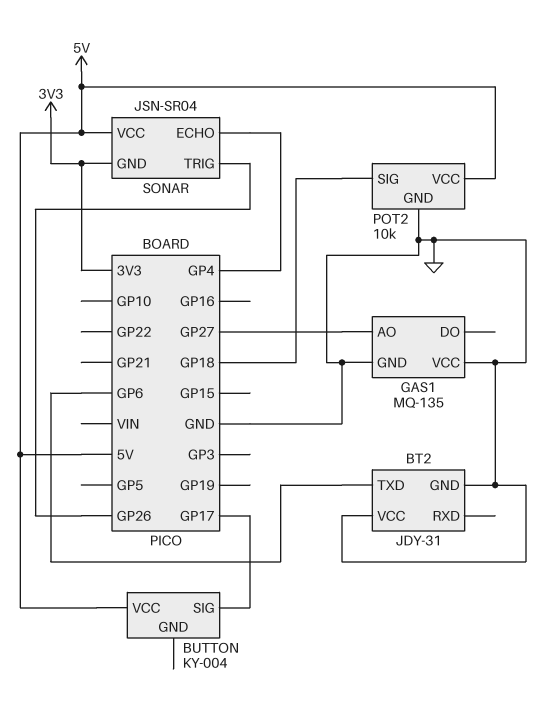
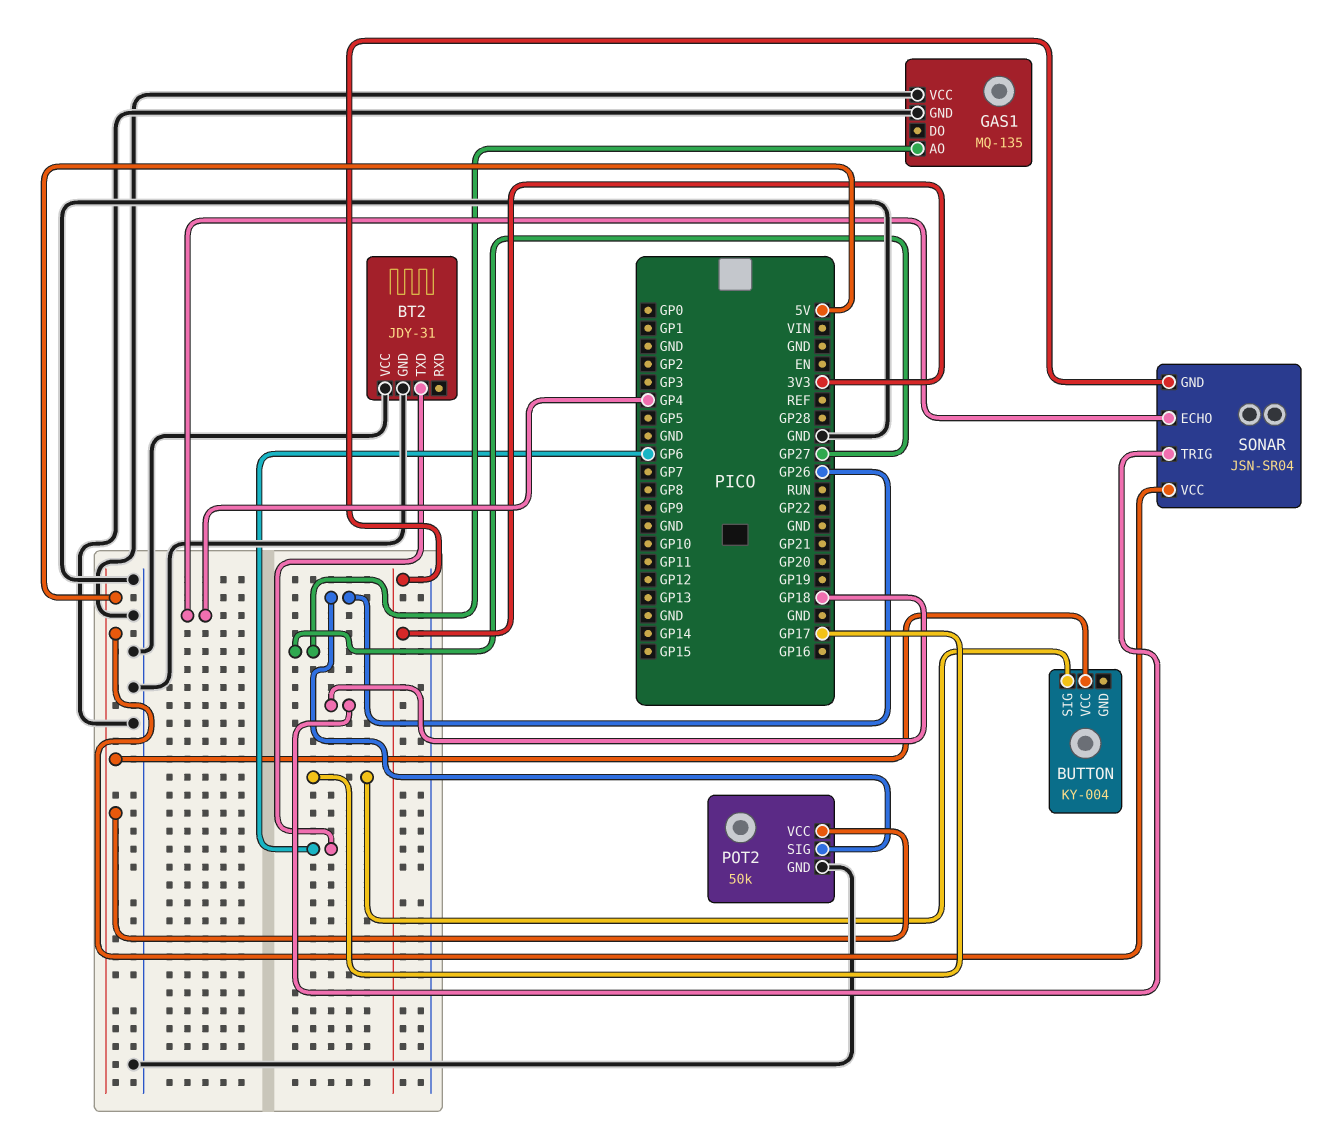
POT2: 10k -> 50k
POT2 pin SIG: GP18 -> GP26
SONAR pin TRIG: GP26 -> GP18

